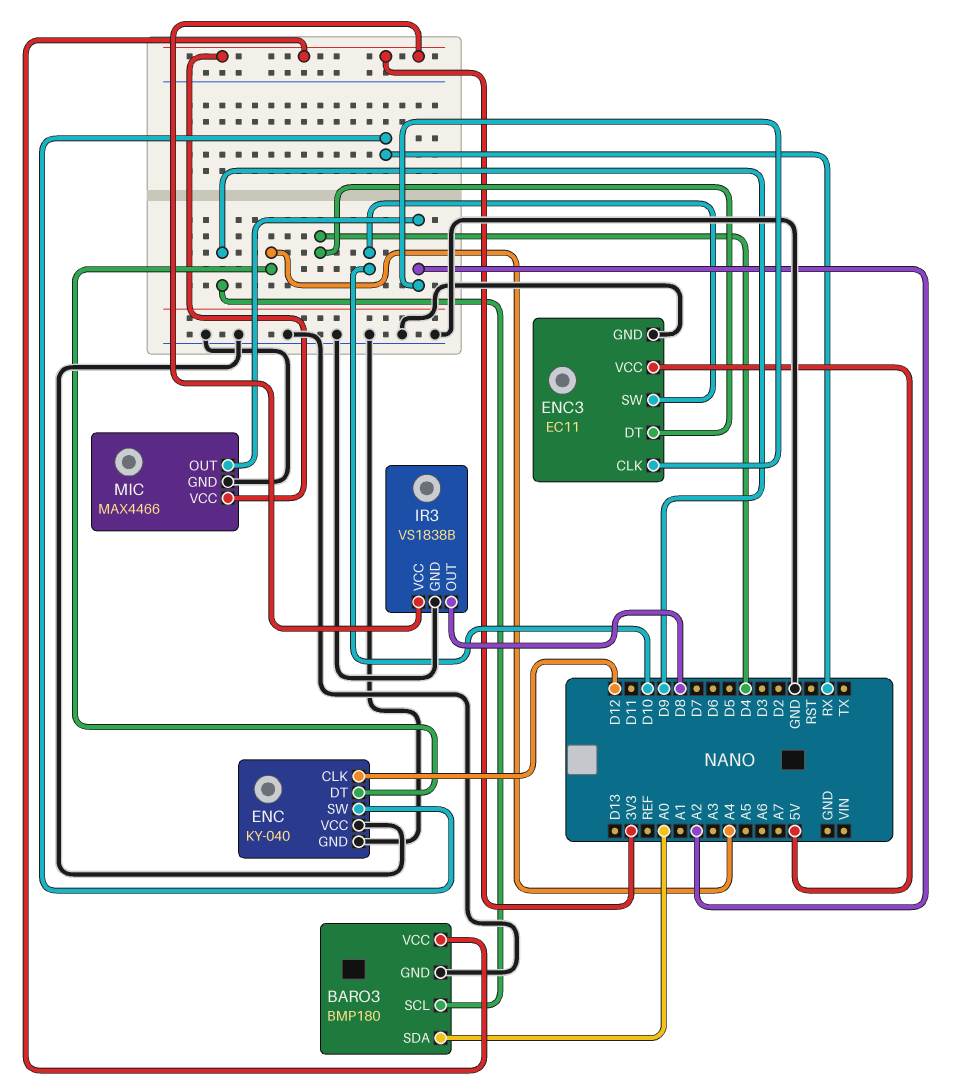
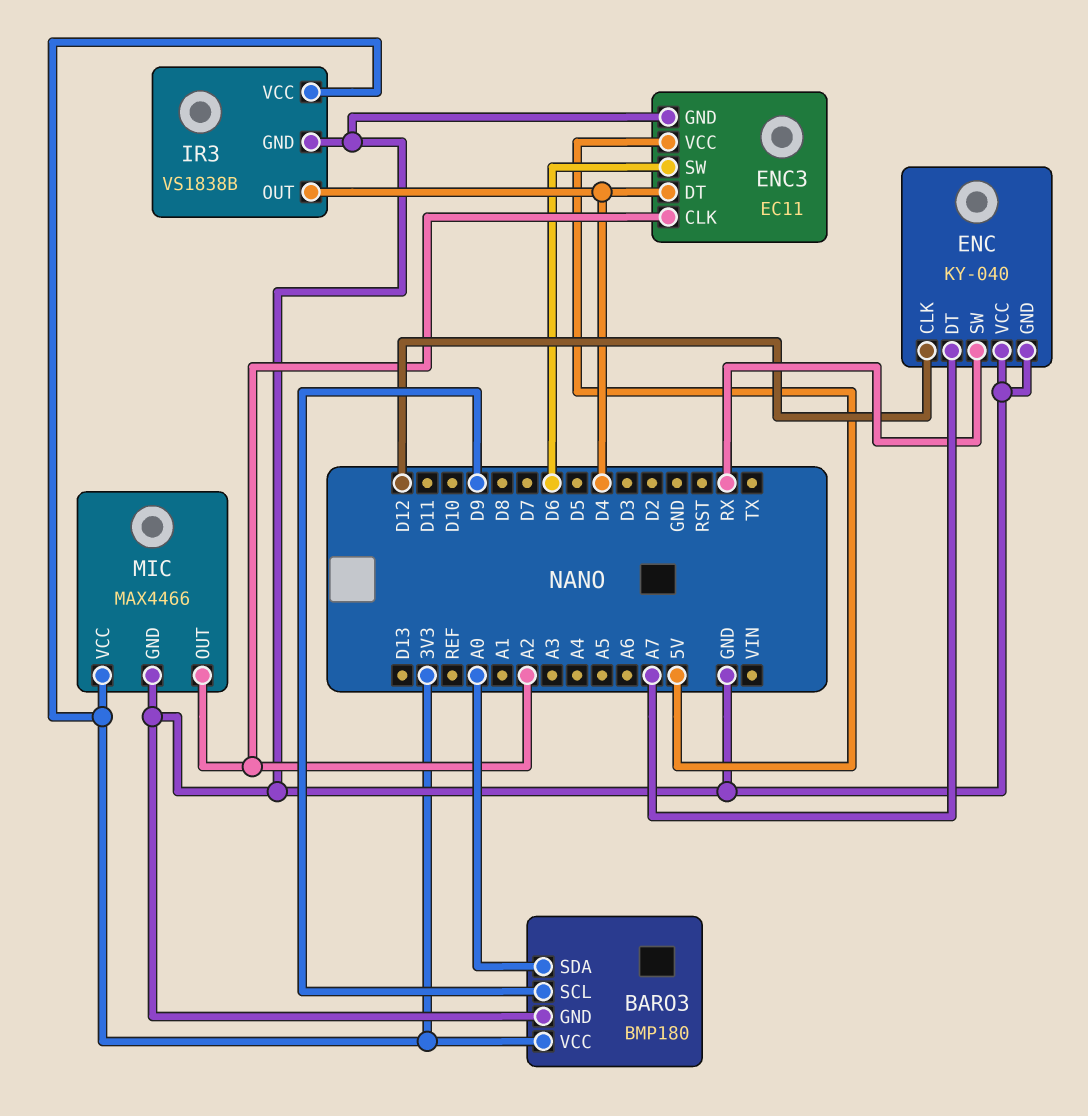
ENC pin DT: A4 -> A7
ENC3 pin SW: D10 -> D6
IR3 pin OUT: D8 -> D4

